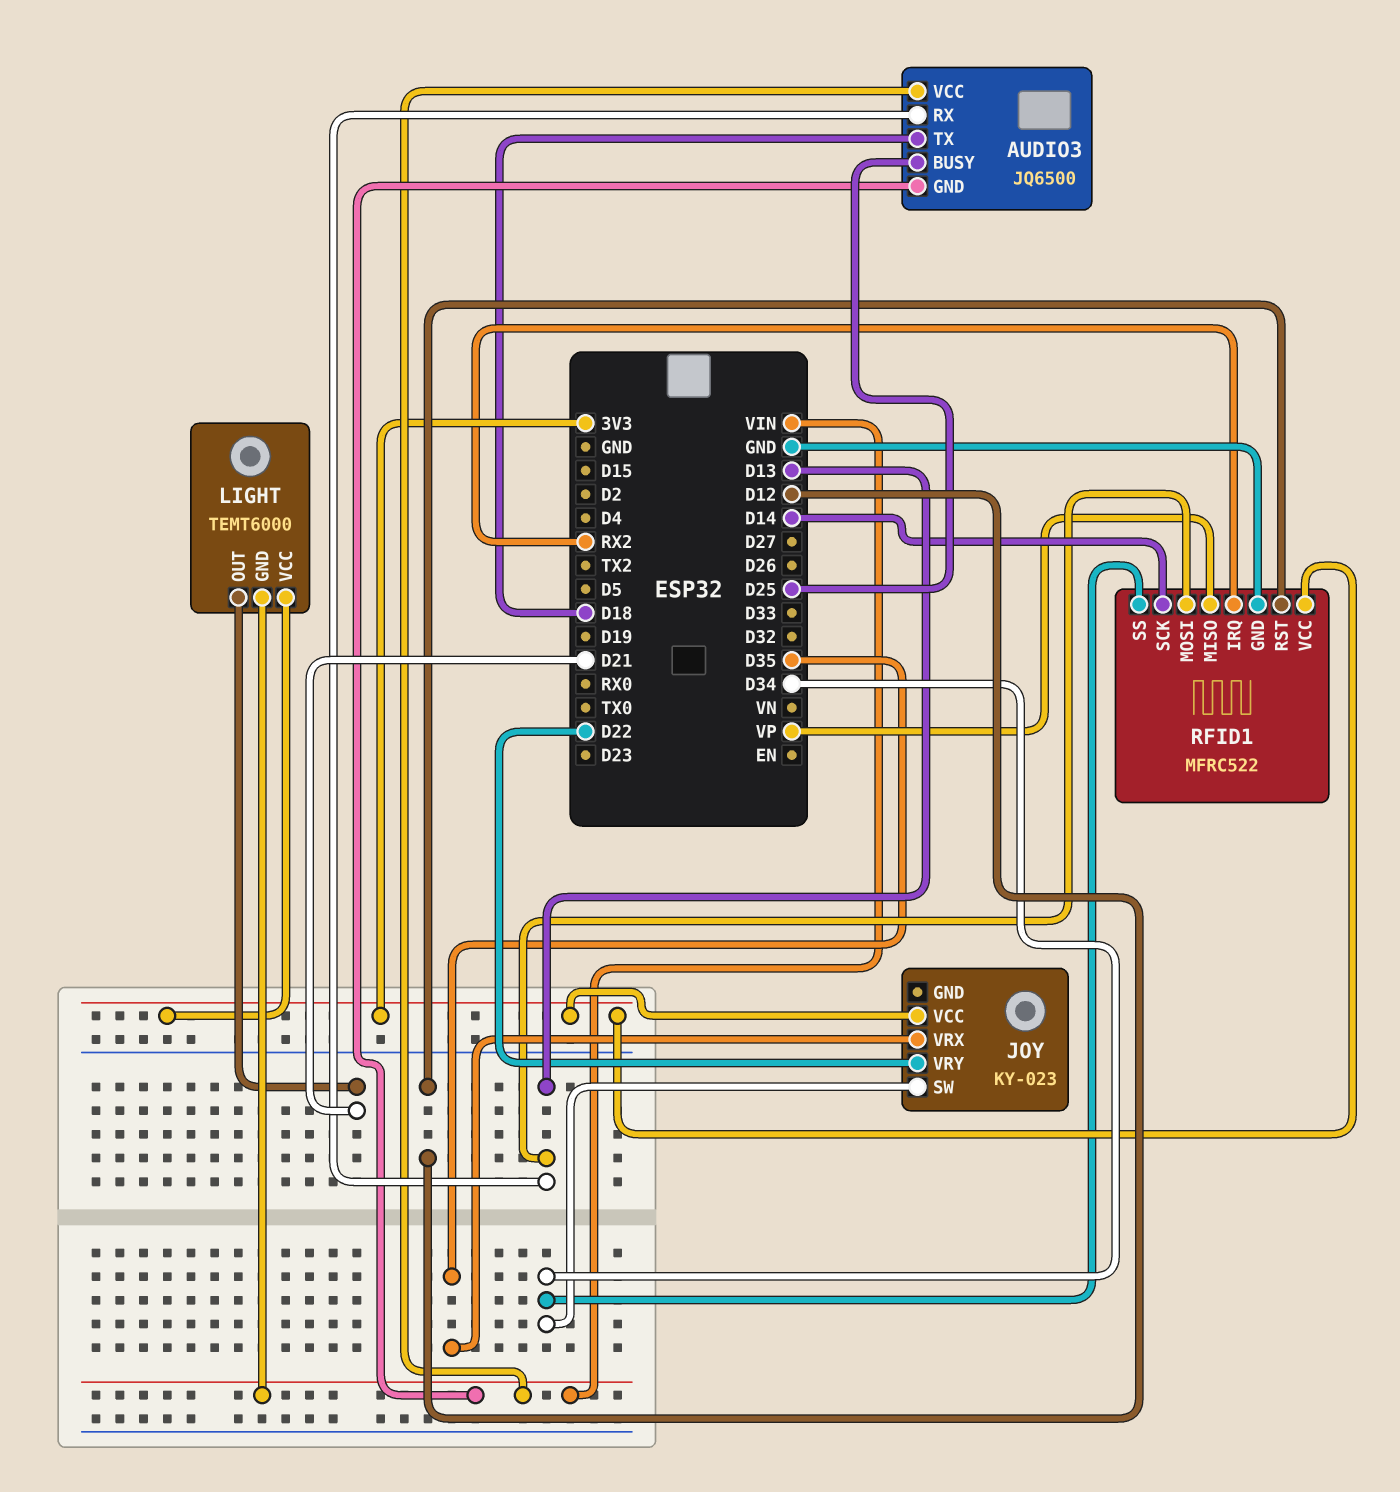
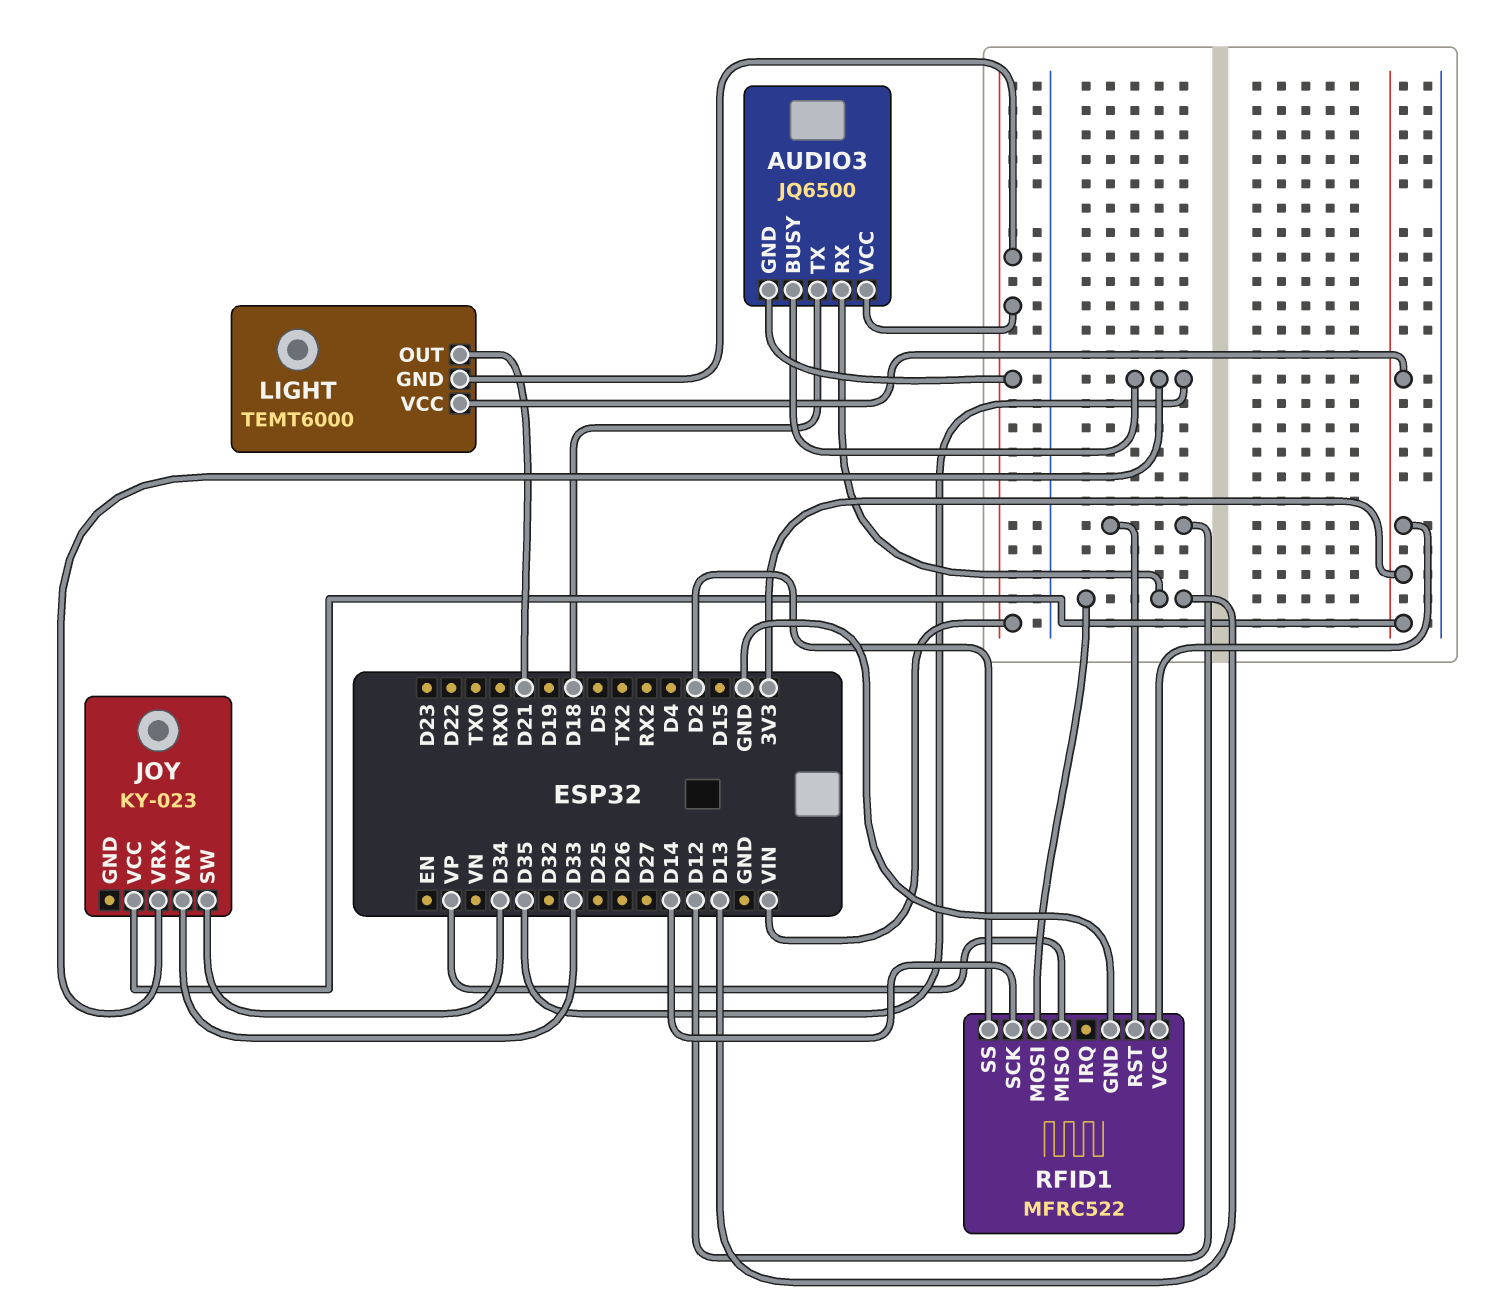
AUDIO3 pin BUSY: D25 -> D35
JOY pin VRY: D22 -> D33
RFID1 pin IRQ: RX2 -> none
RFID1 pin SS: D34 -> D2

